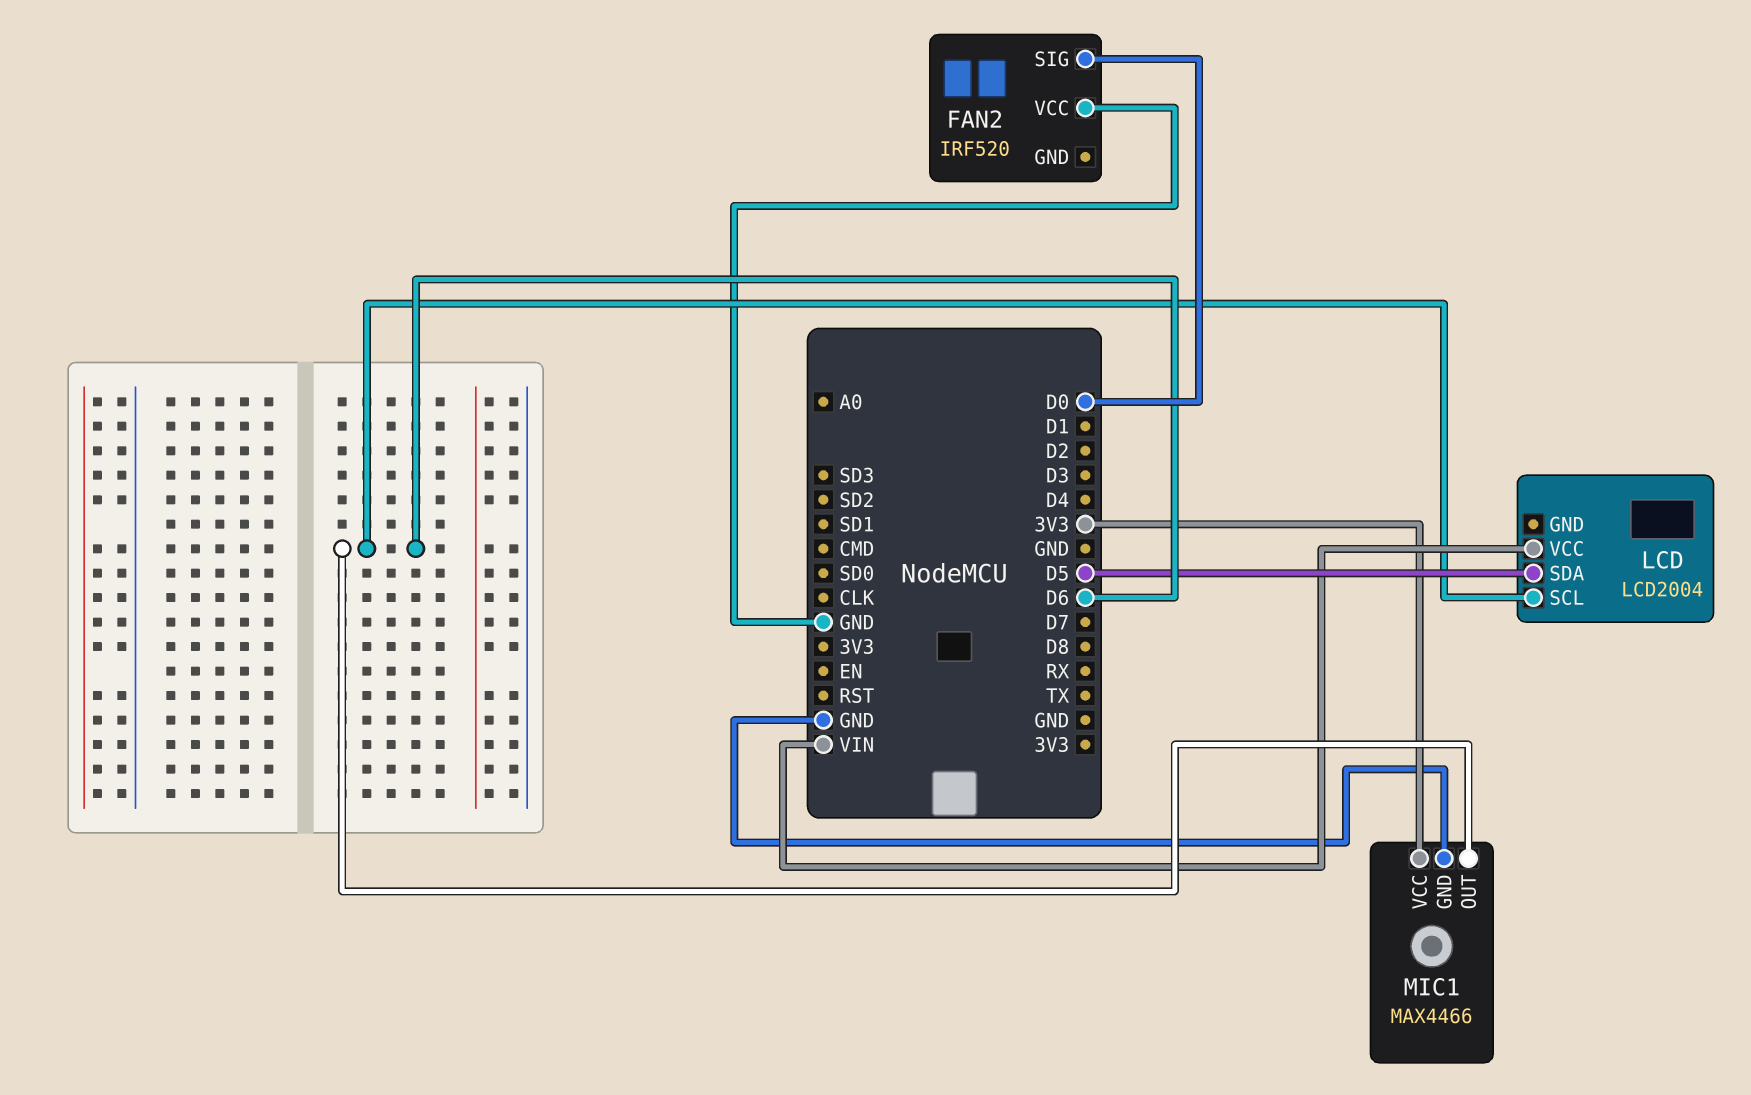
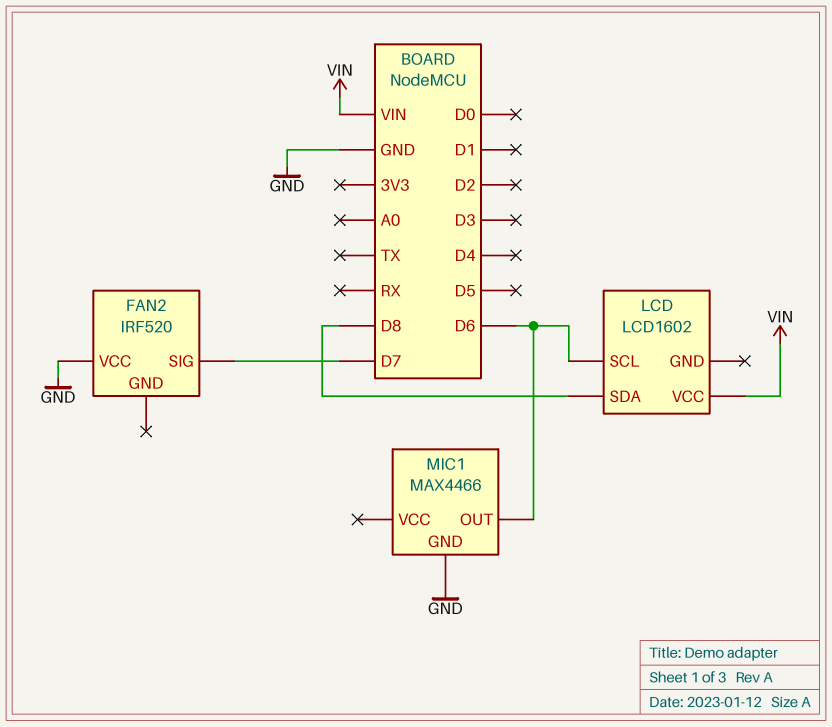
FAN2 pin SIG: D0 -> D7
LCD: LCD2004 -> LCD1602
LCD pin SDA: D5 -> D8
MIC1 pin VCC: 3V3 -> none

